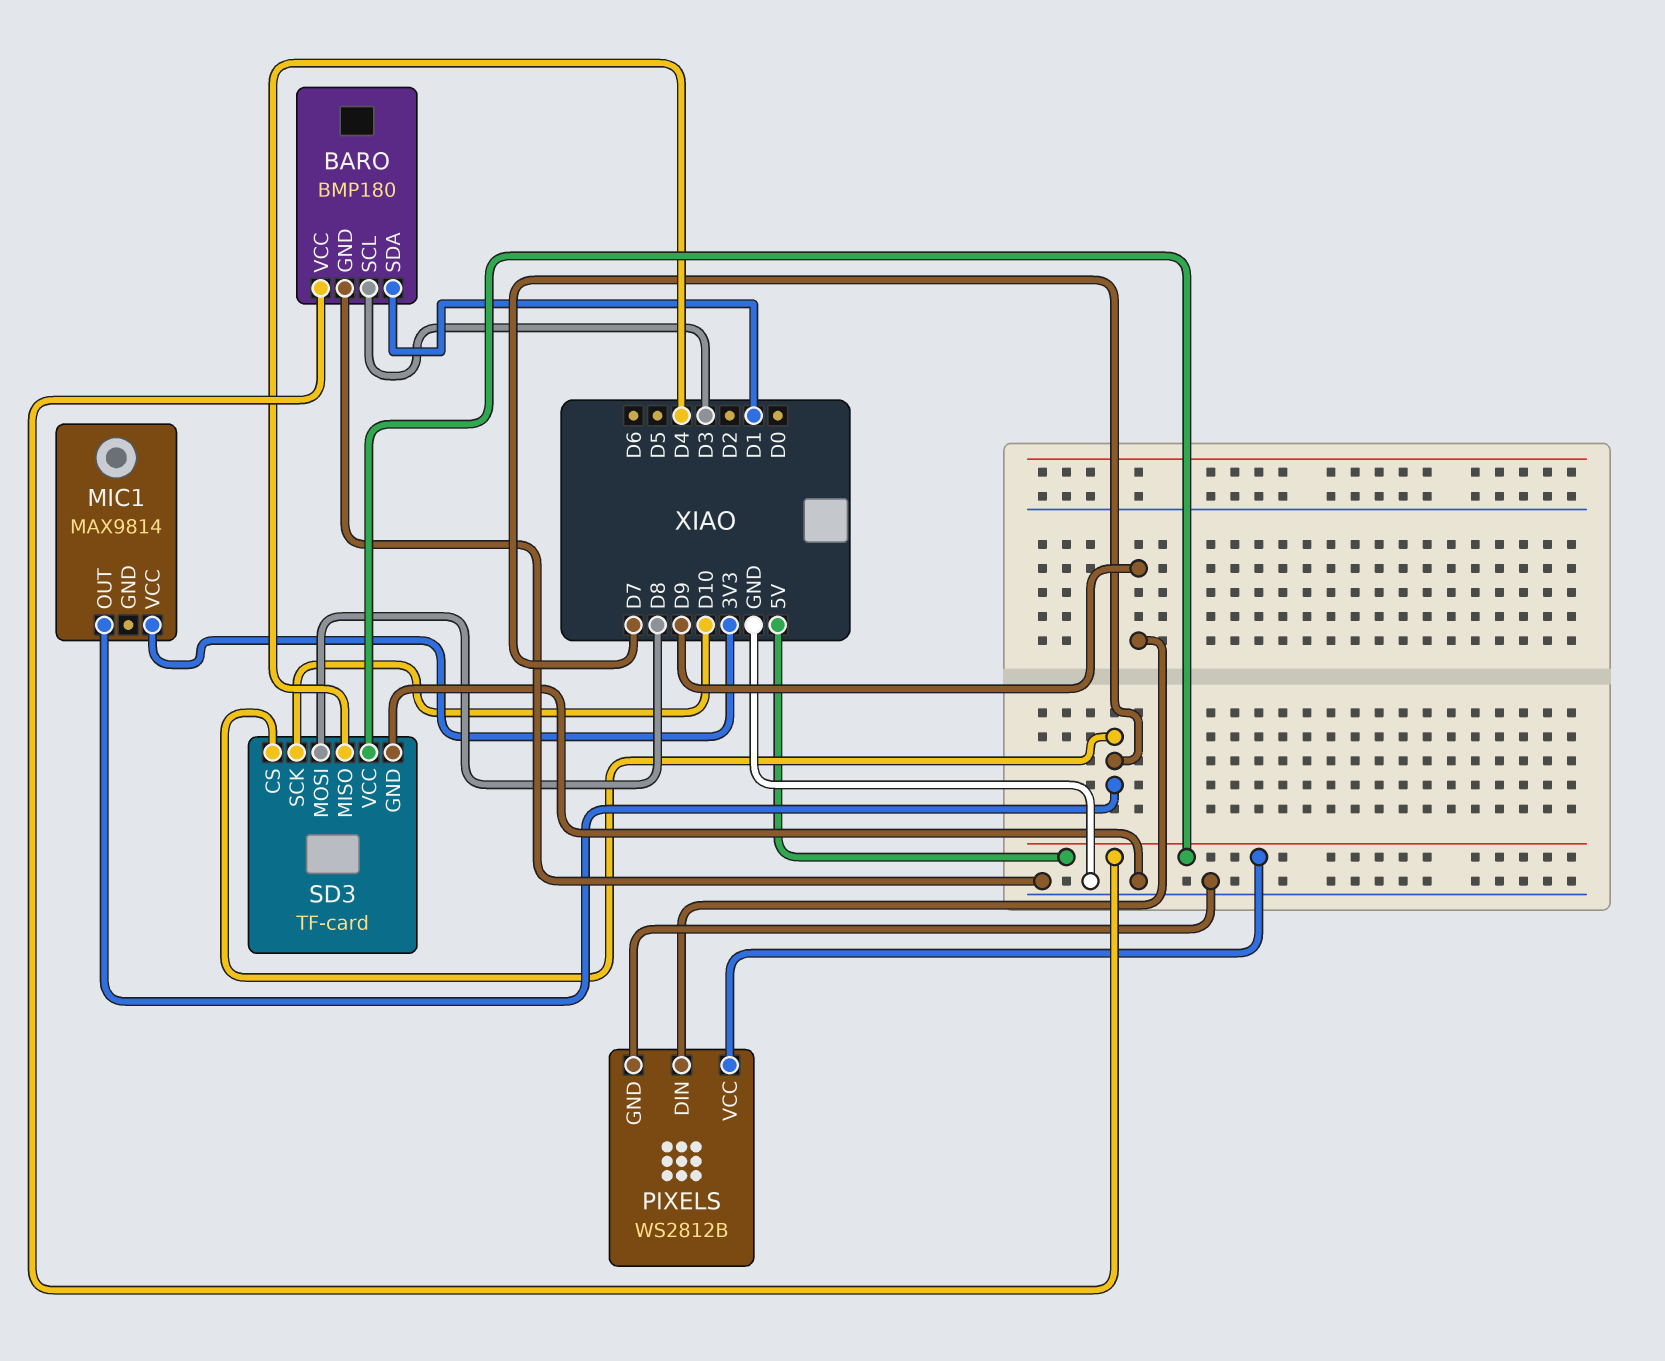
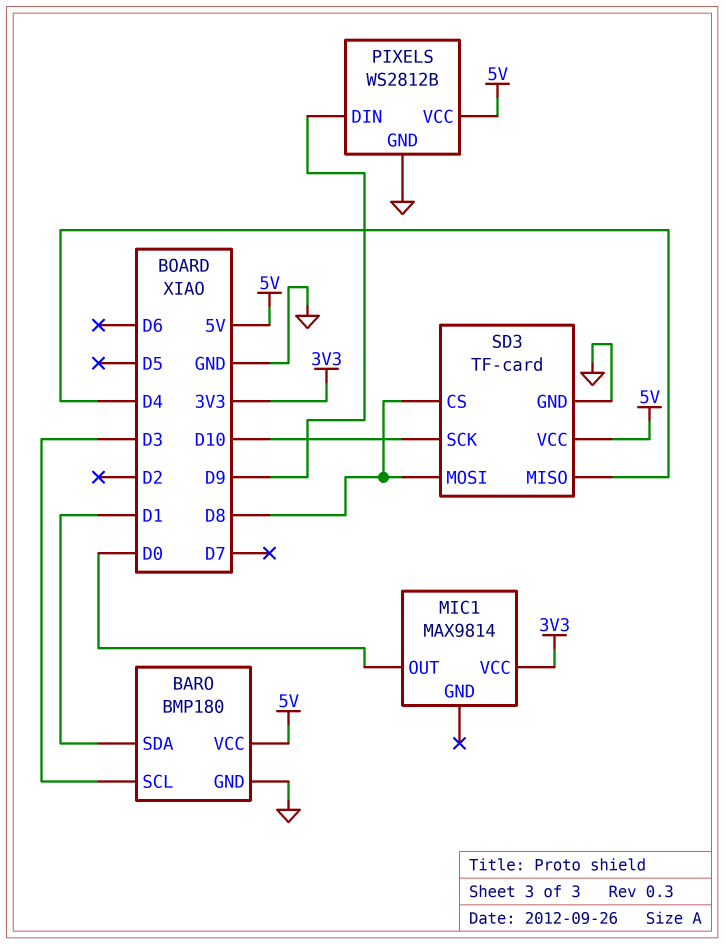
MIC1 pin OUT: D7 -> D0
SD3 pin CS: D7 -> D8

